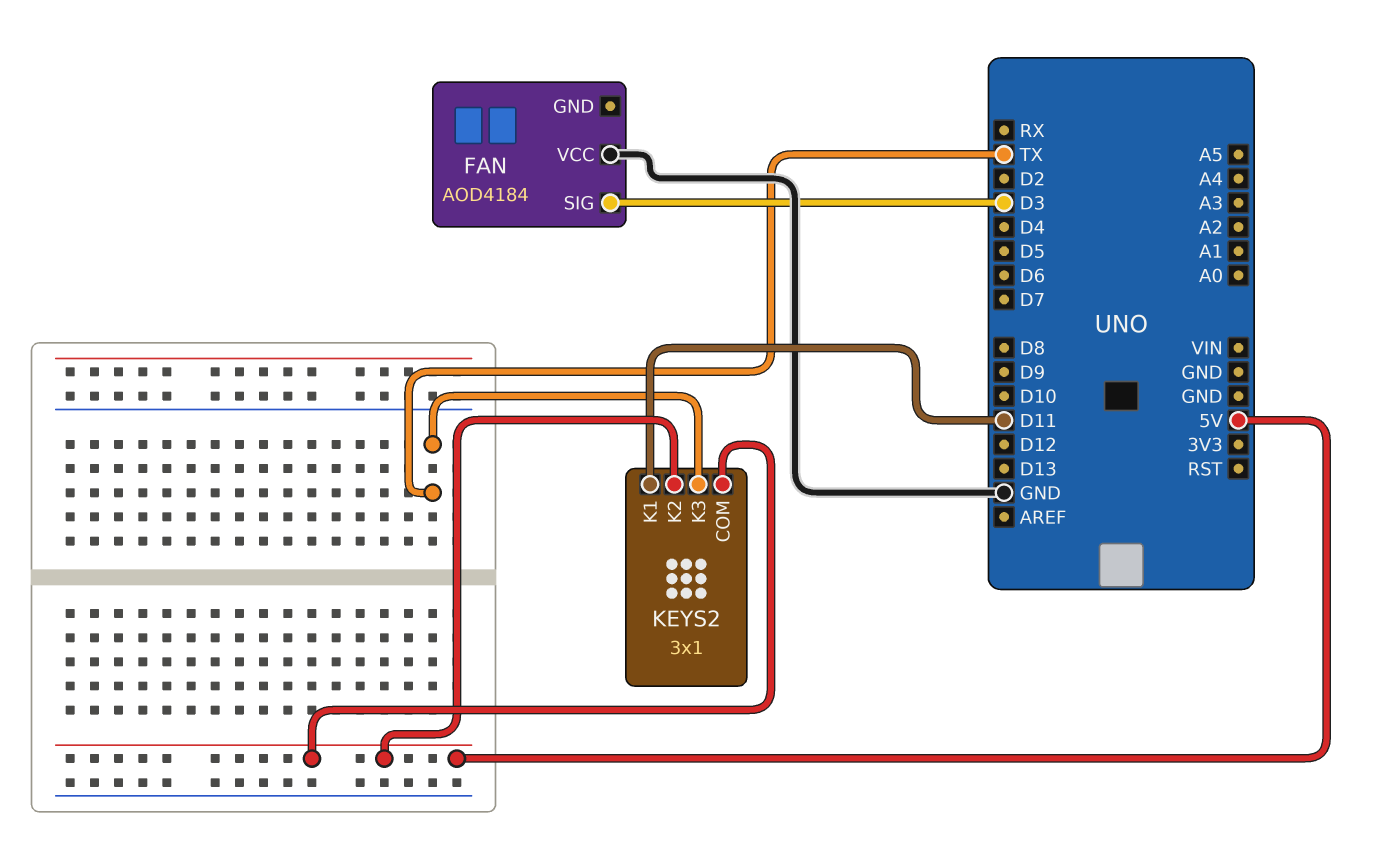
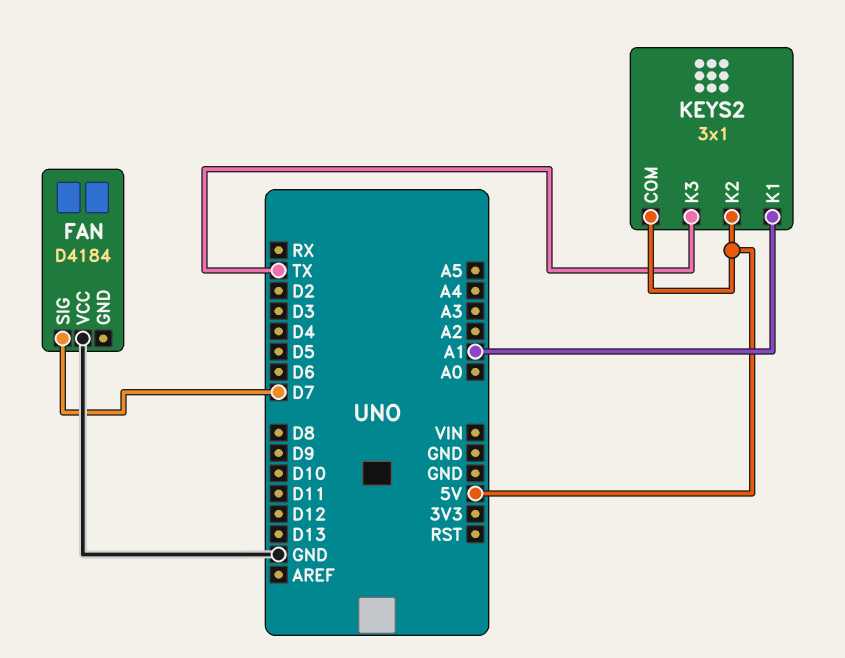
FAN: AOD4184 -> D4184
FAN pin SIG: D3 -> D7
KEYS2 pin K1: D11 -> A1

